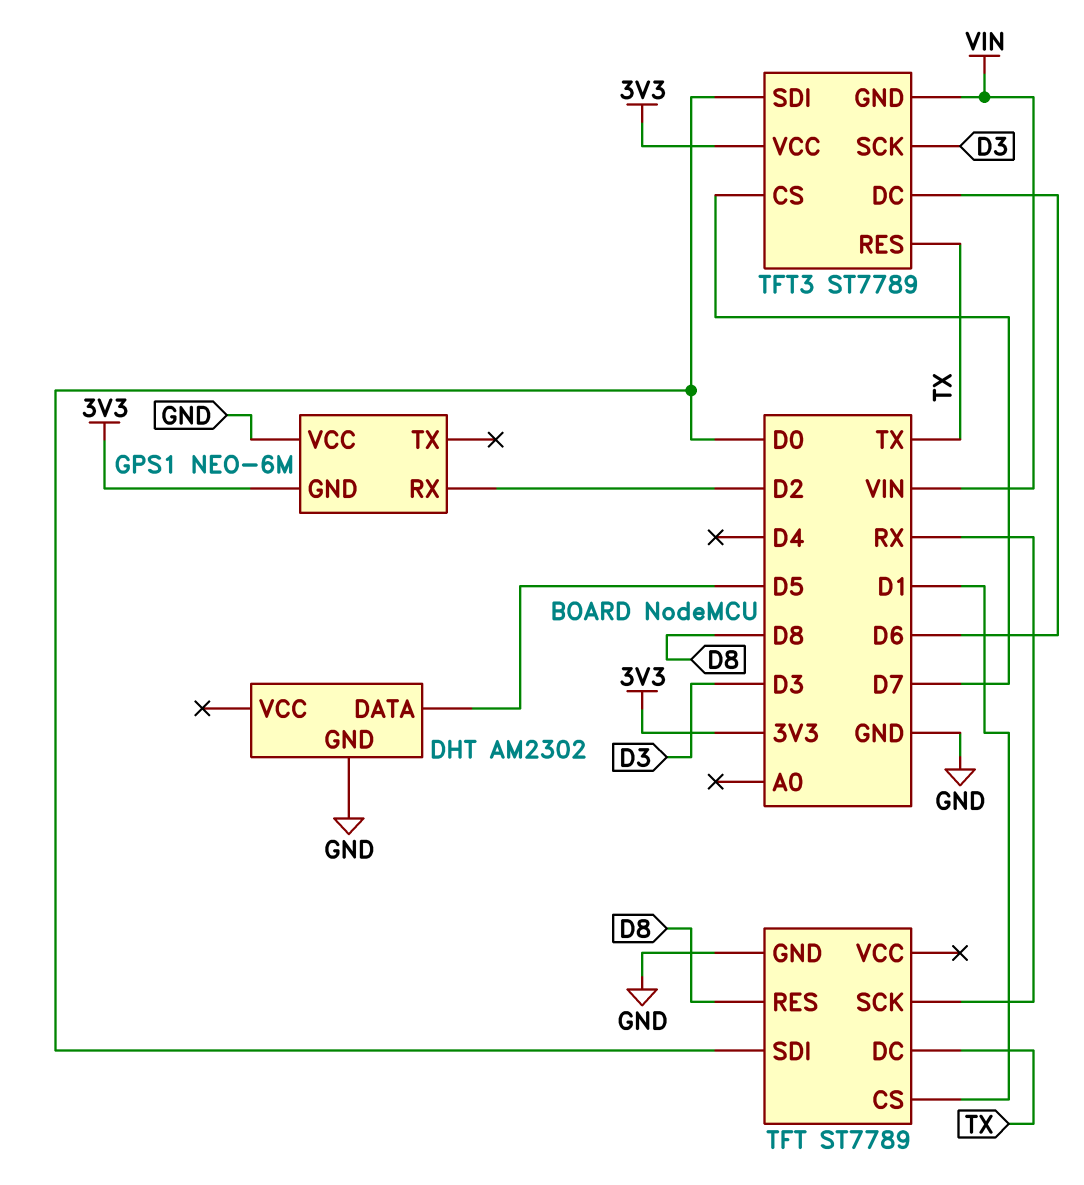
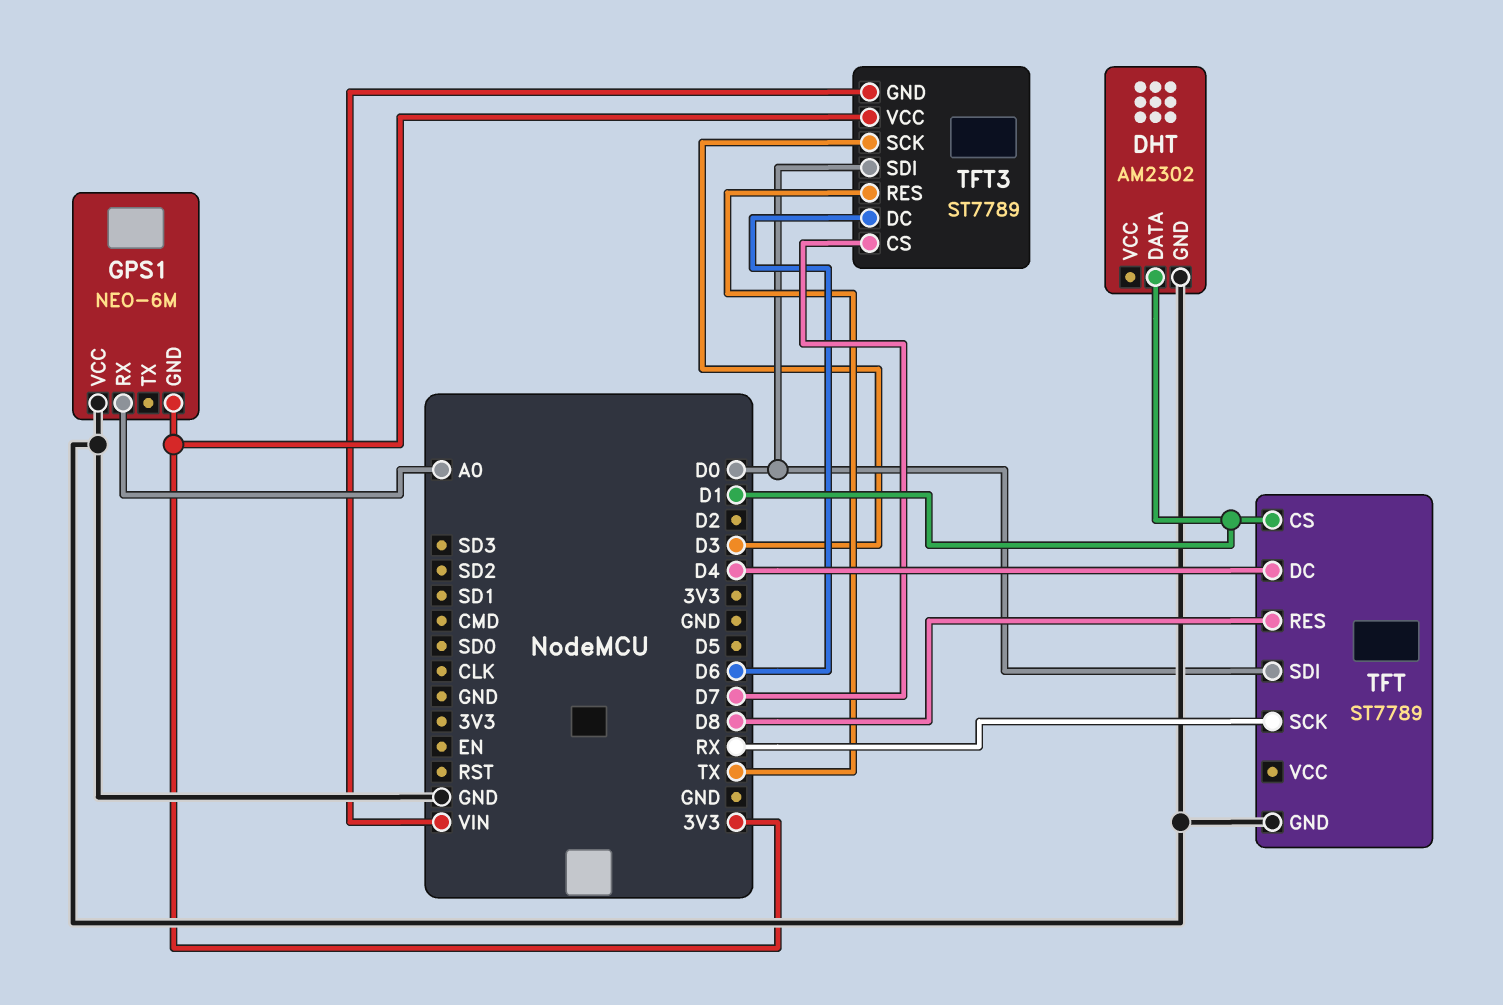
DHT pin DATA: D5 -> D1
GPS1 pin RX: D2 -> A0
TFT pin DC: TX -> D4

